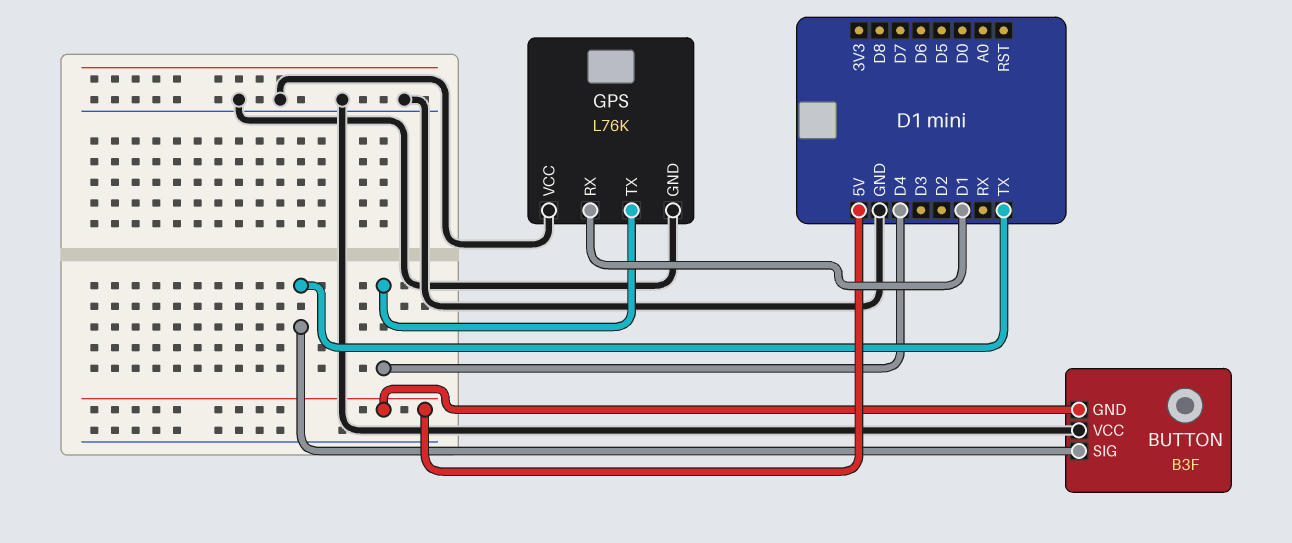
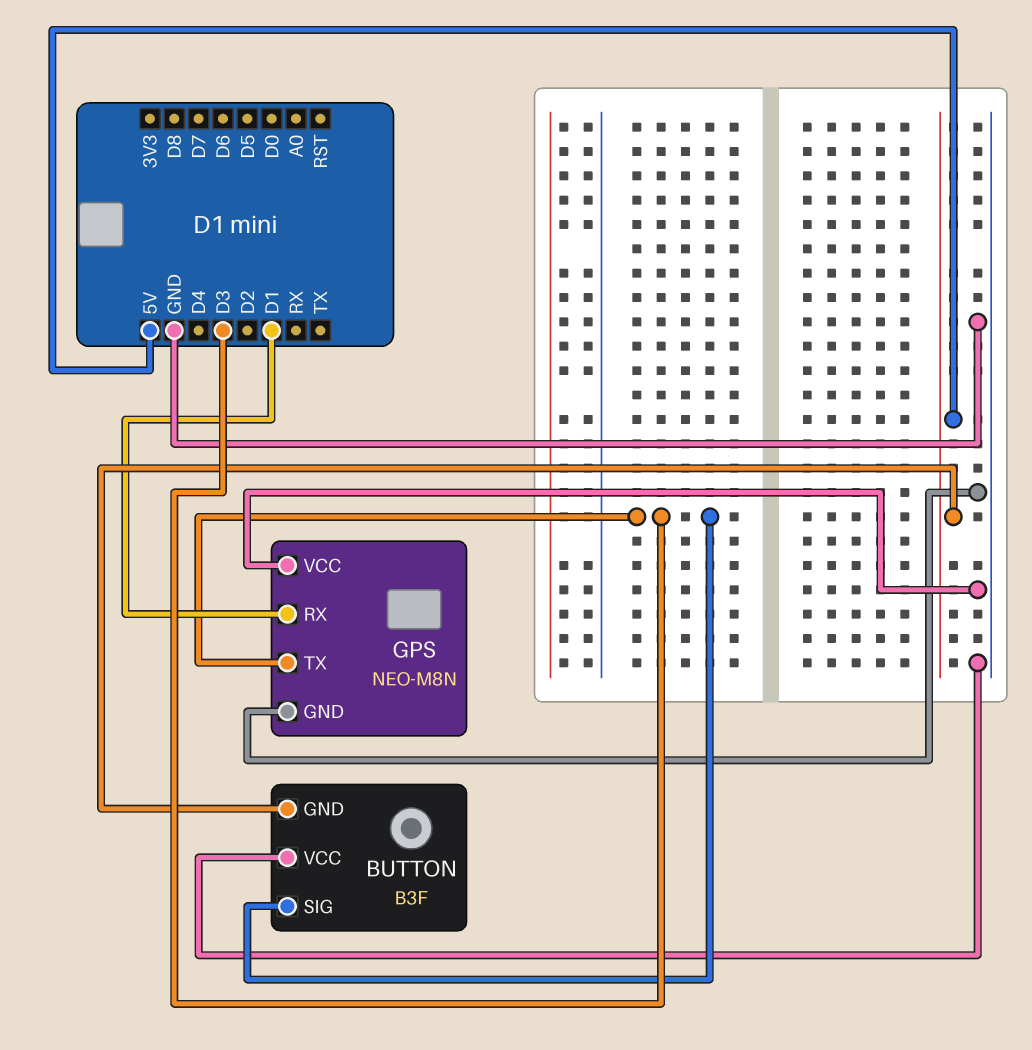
BUTTON pin SIG: TX -> D3
GPS: L76K -> NEO-M8N
GPS pin TX: D4 -> D3

